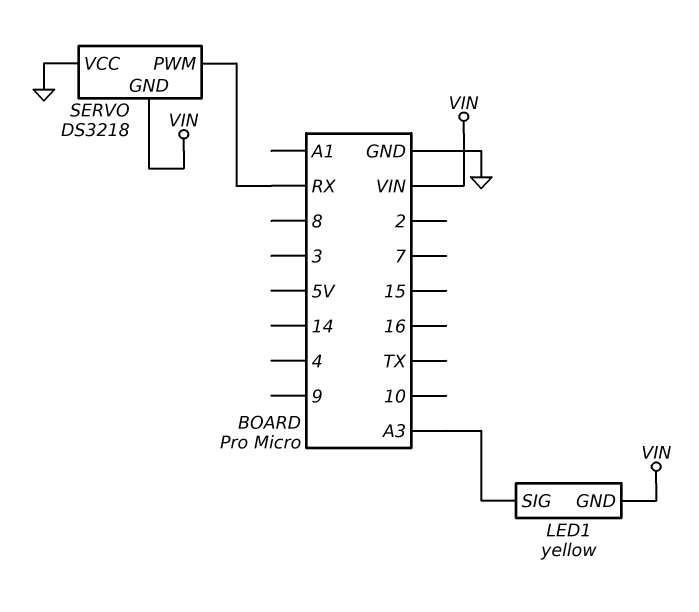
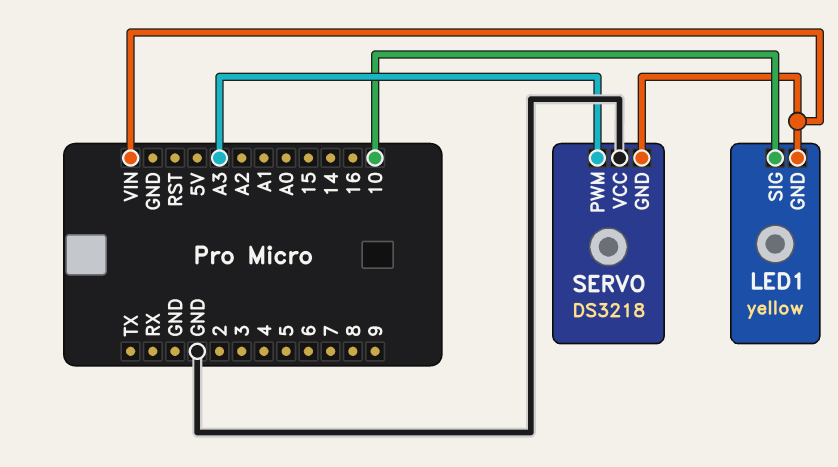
LED1 pin SIG: A3 -> 10
SERVO pin PWM: RX -> A3

